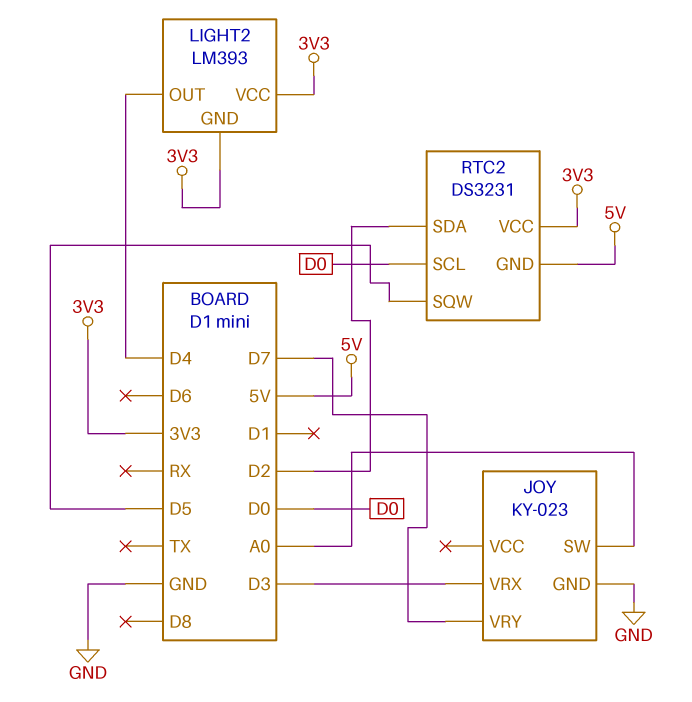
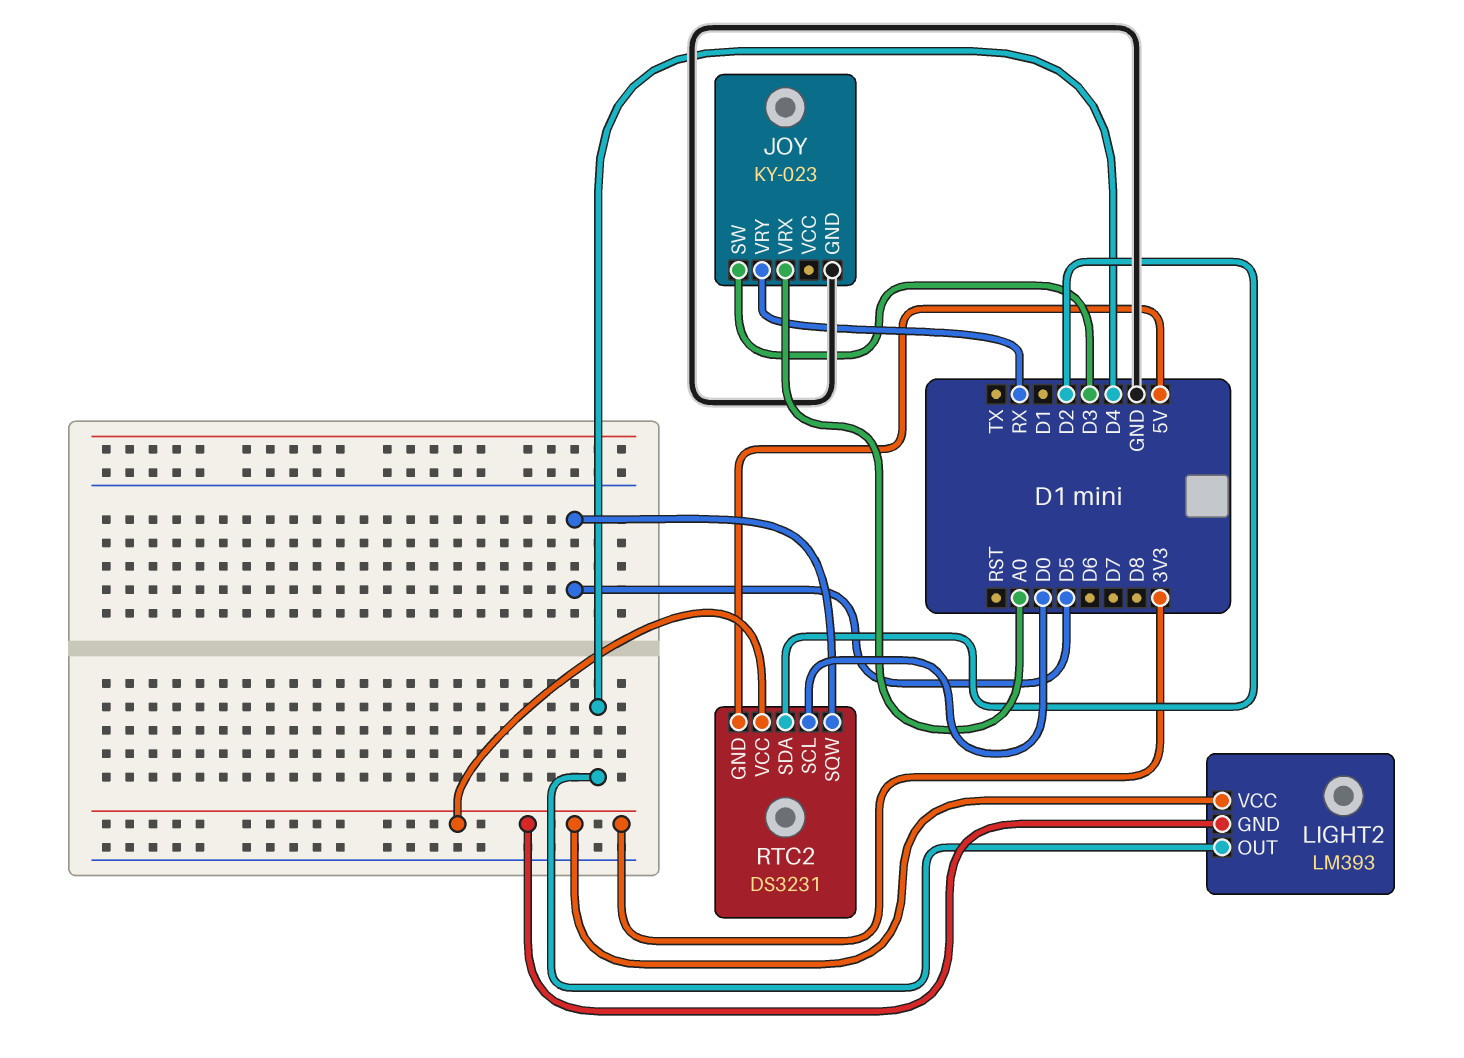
JOY pin SW: A0 -> D3
JOY pin VRX: D3 -> A0
JOY pin VRY: D7 -> RX

